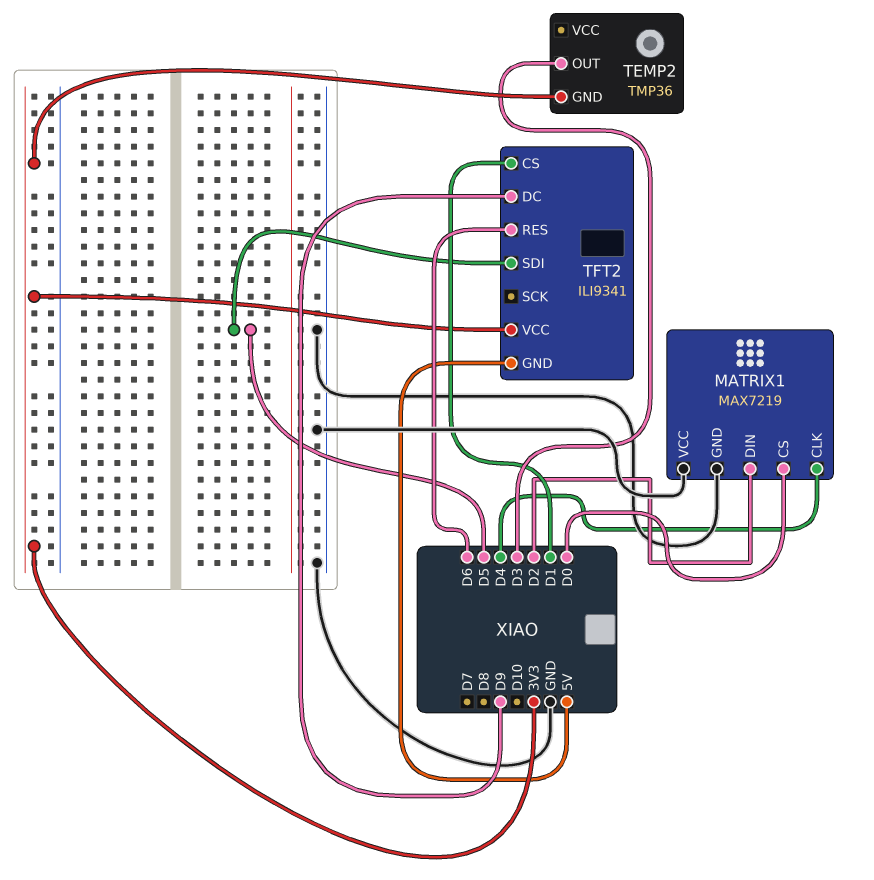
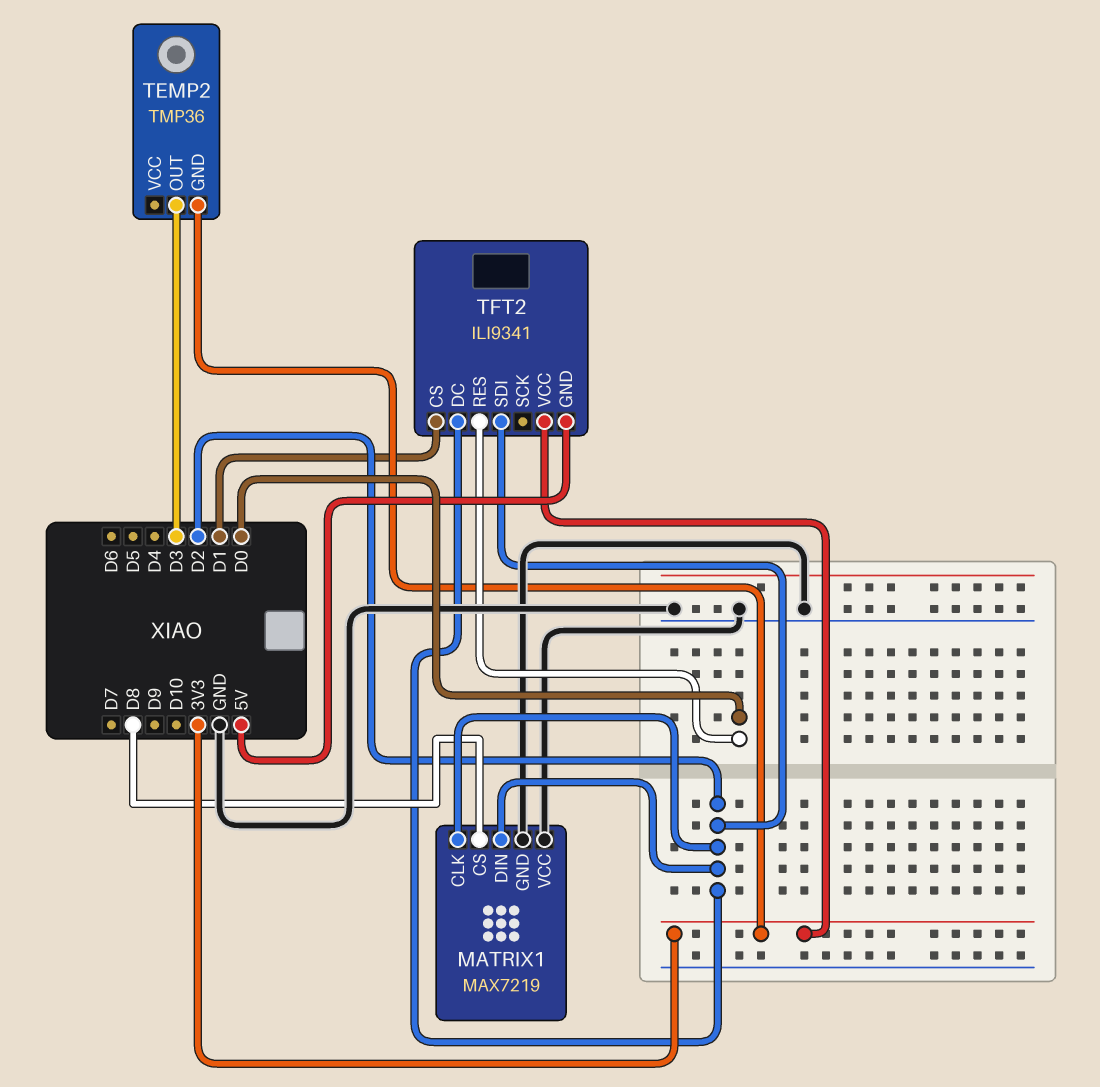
MATRIX1 pin CLK: D4 -> D2
MATRIX1 pin CS: D0 -> D8
TFT2 pin DC: D9 -> D2
TFT2 pin RES: D6 -> D0
TFT2 pin SDI: D5 -> D2

